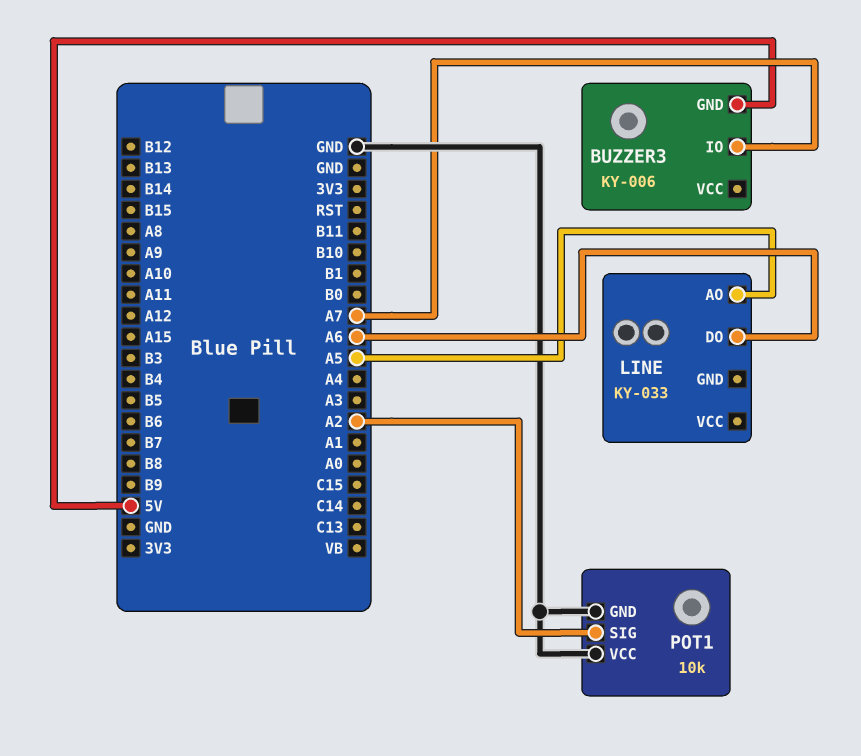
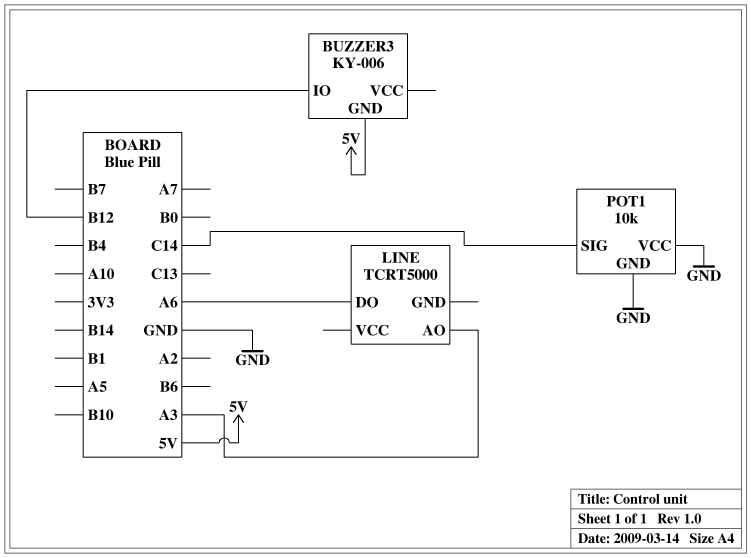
BUZZER3 pin IO: A7 -> B12
LINE: KY-033 -> TCRT5000
LINE pin AO: A5 -> A3
POT1 pin SIG: A2 -> C14

